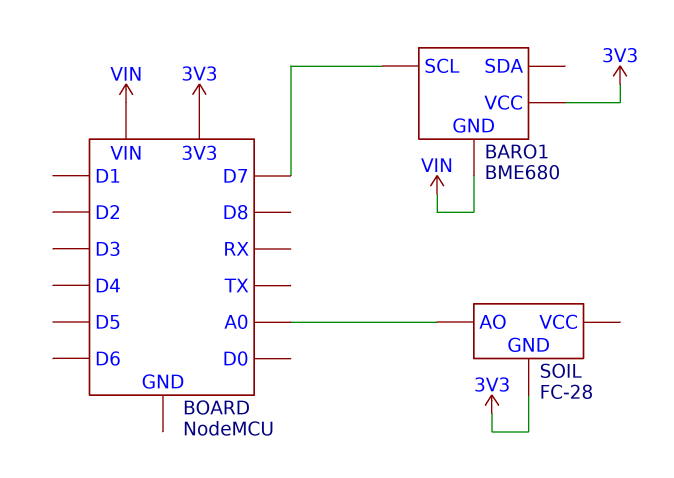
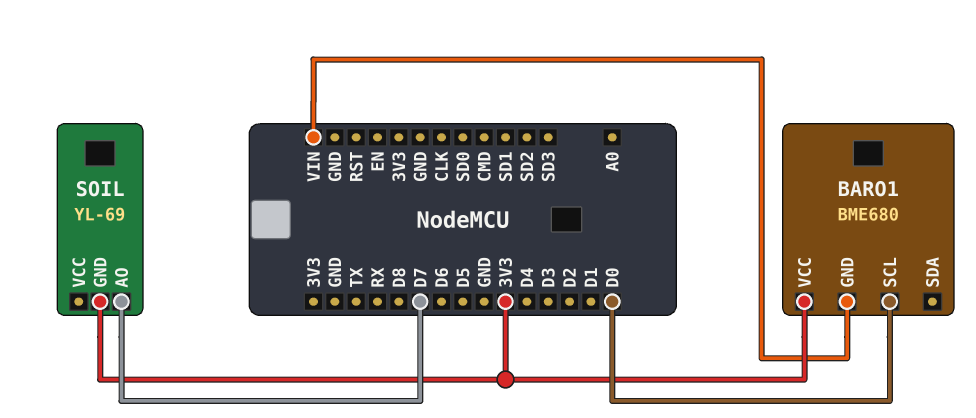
BARO1 pin SCL: D7 -> D0
SOIL: FC-28 -> YL-69
SOIL pin AO: A0 -> D7

